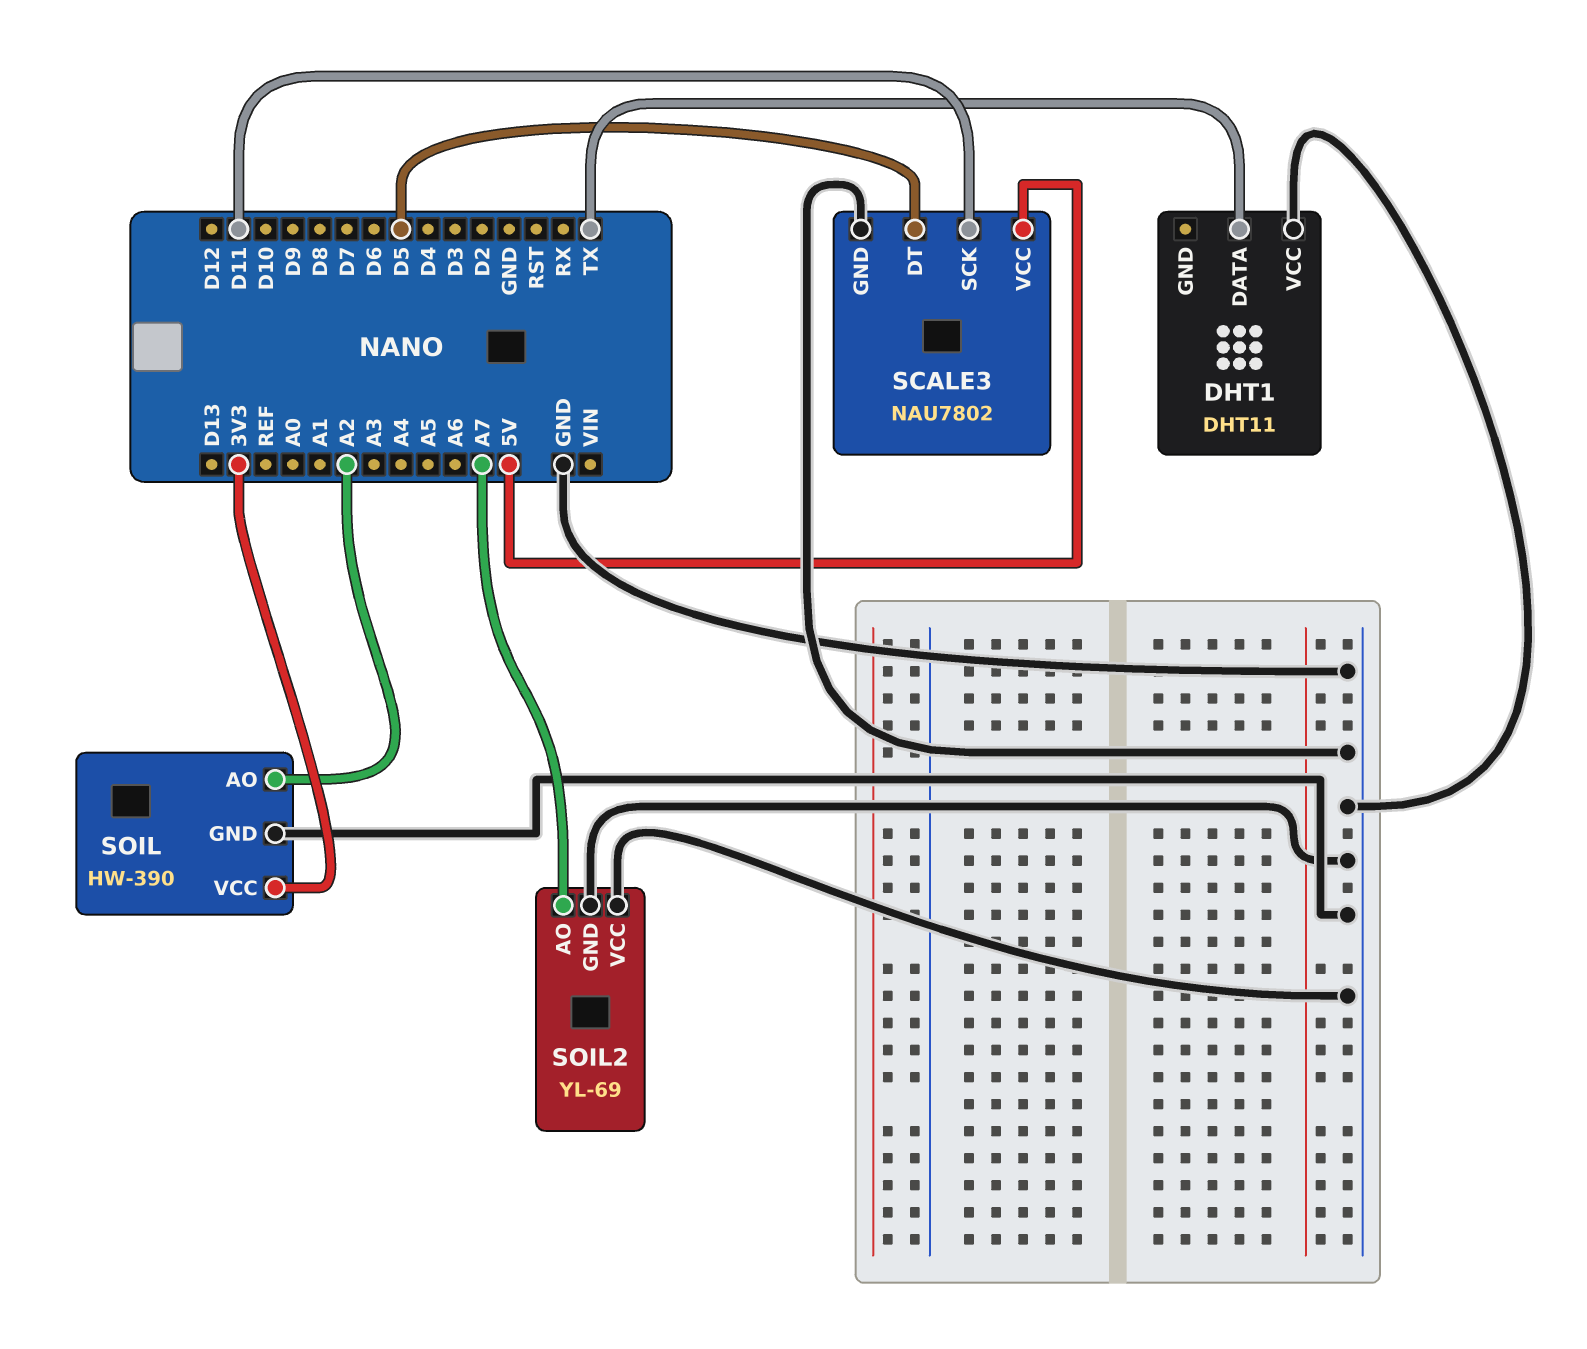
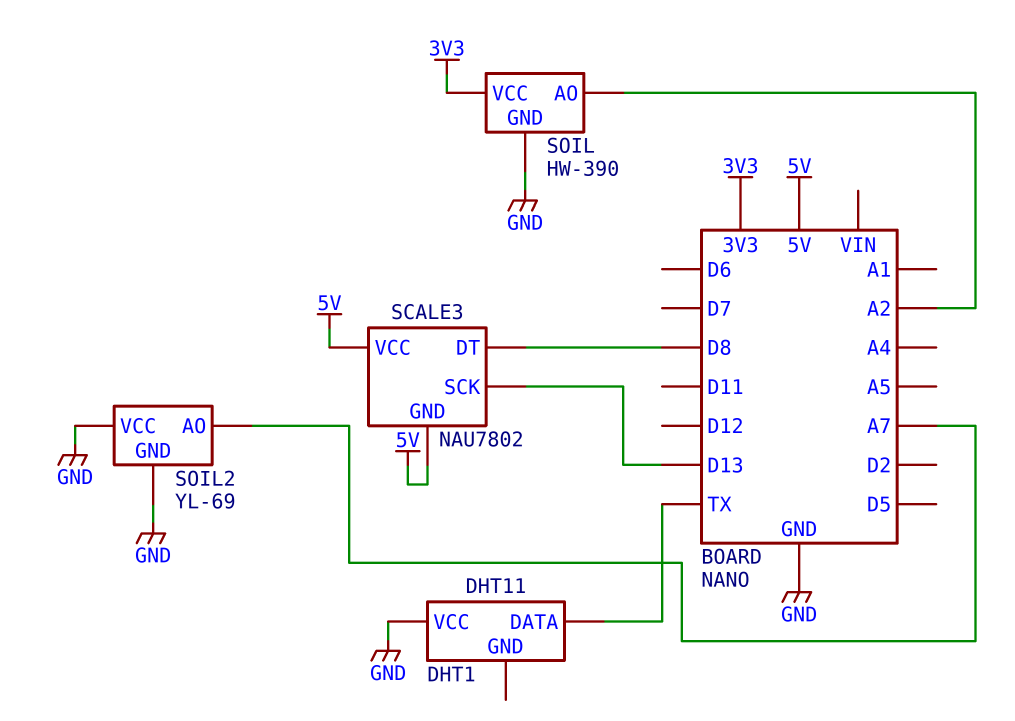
SCALE3 pin DT: D5 -> D8
SCALE3 pin GND: GND -> 5V
SCALE3 pin SCK: D11 -> D13

